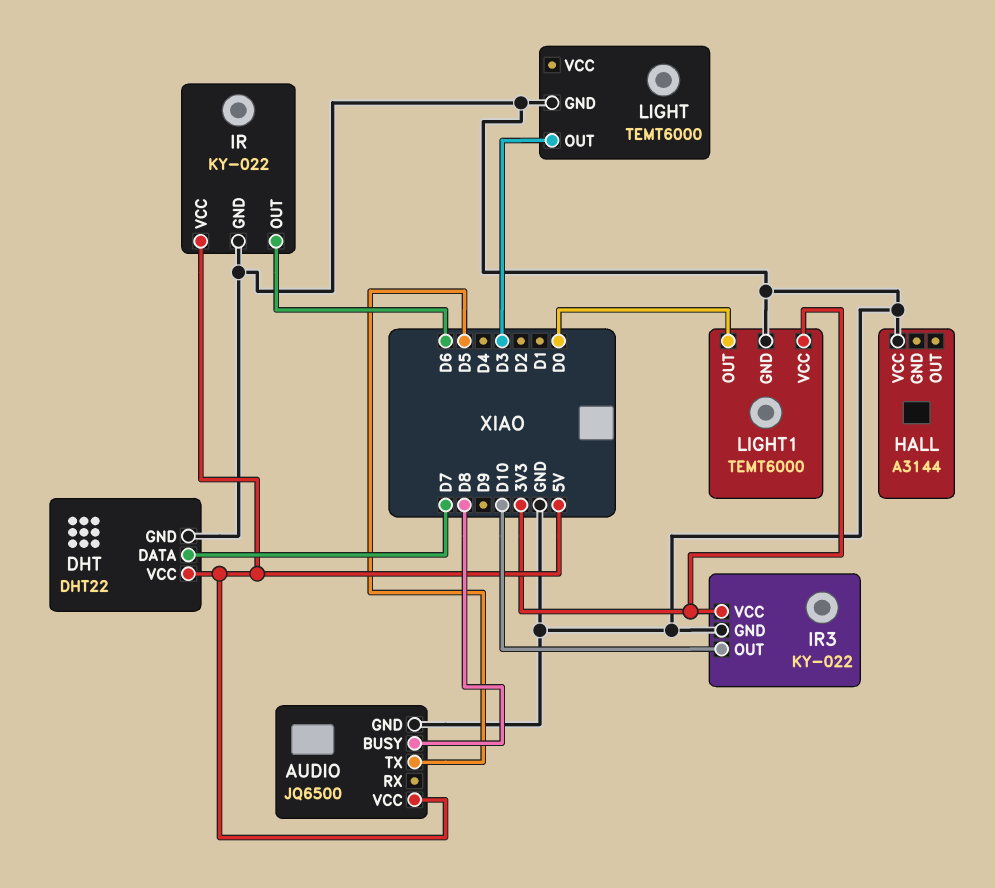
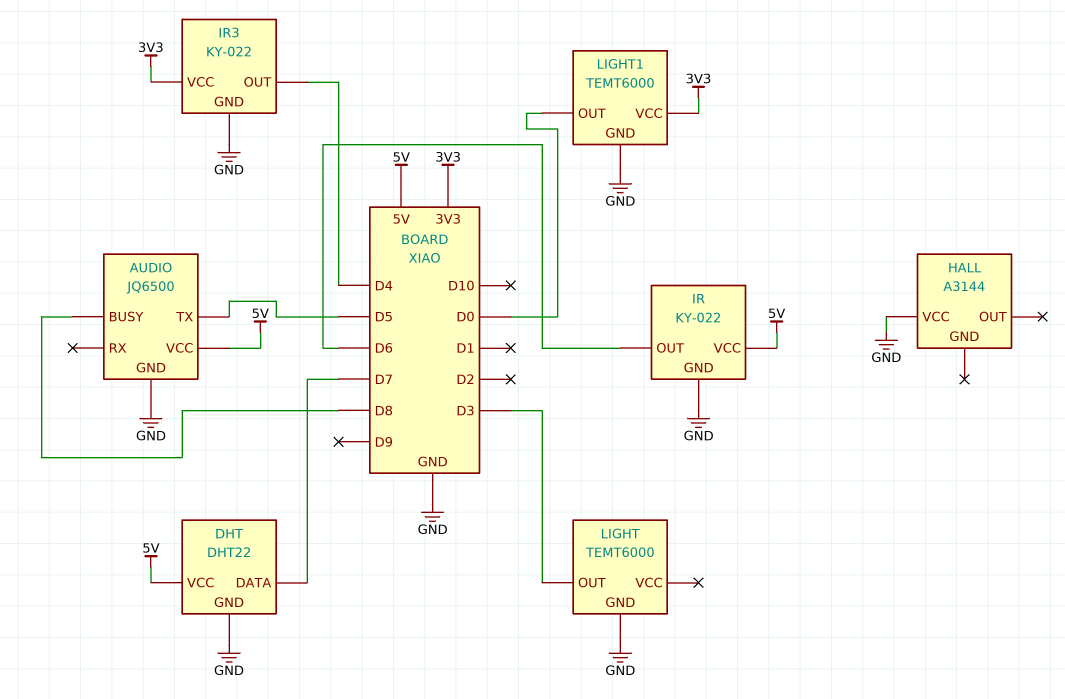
IR3 pin OUT: D10 -> D4

